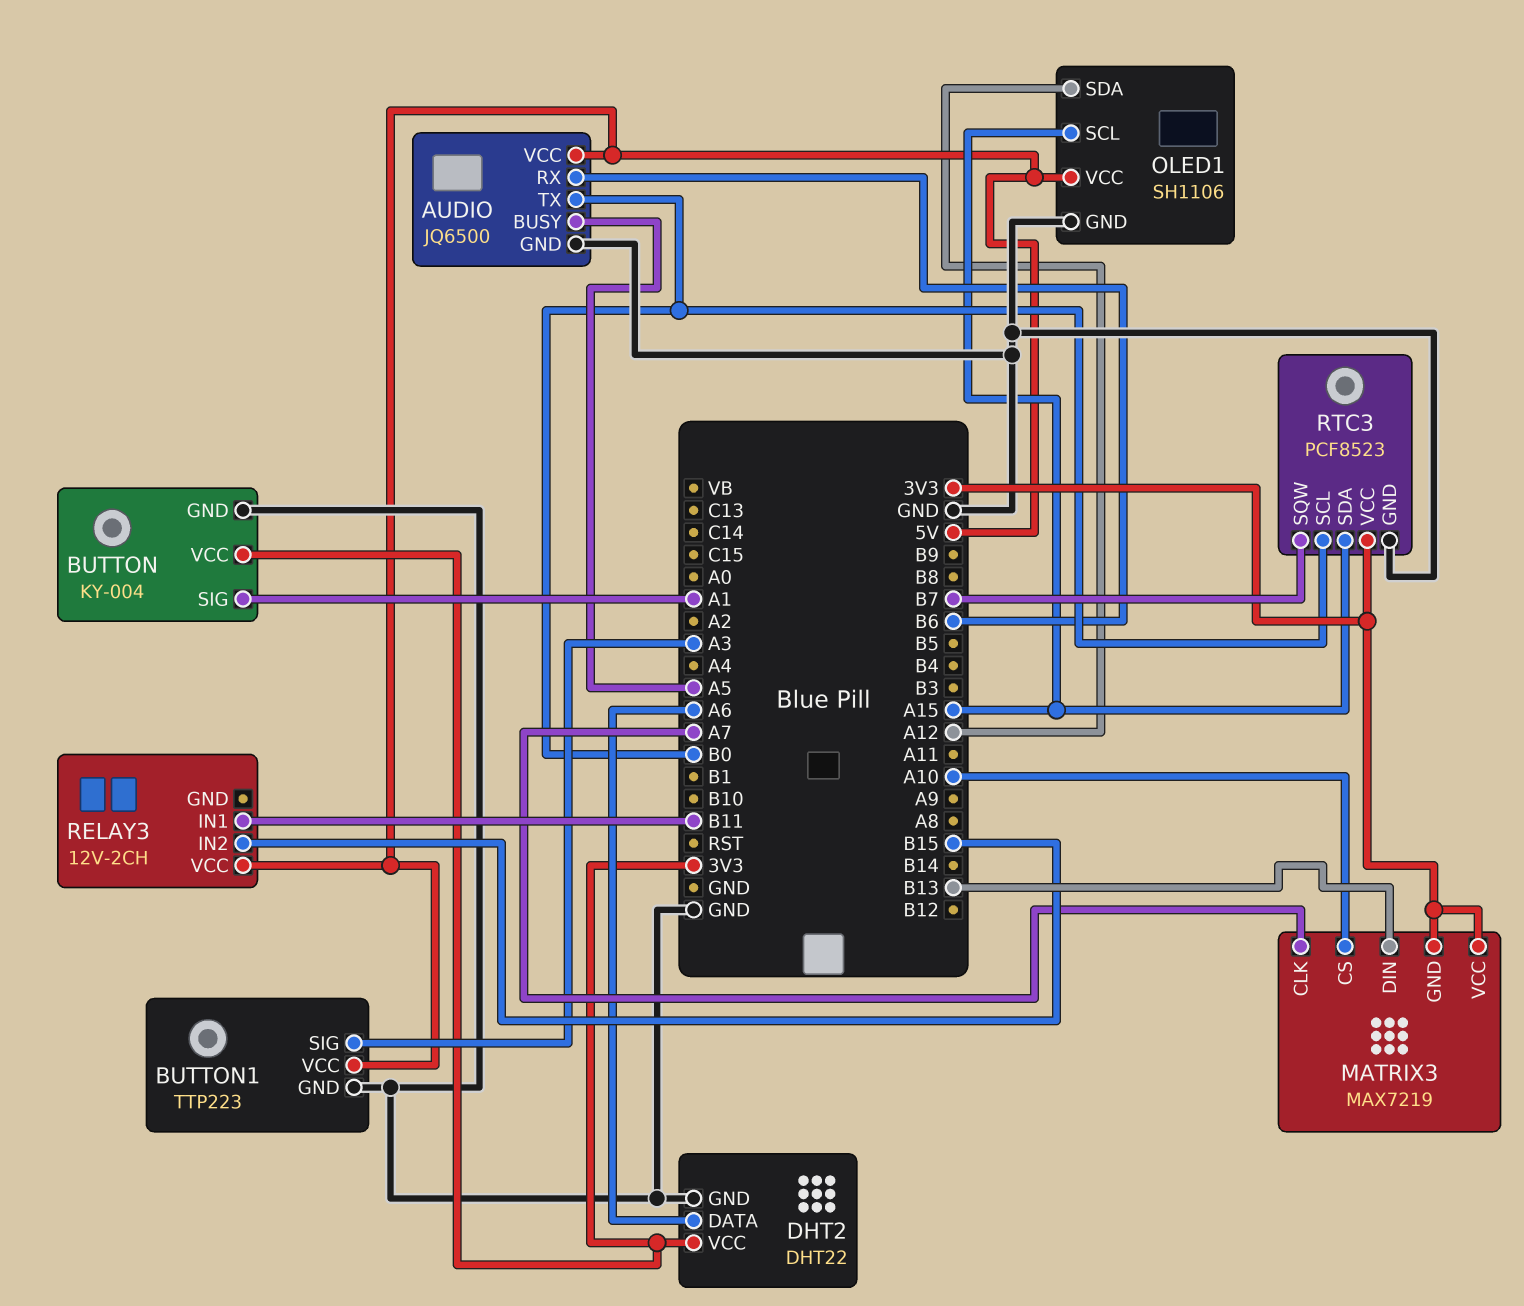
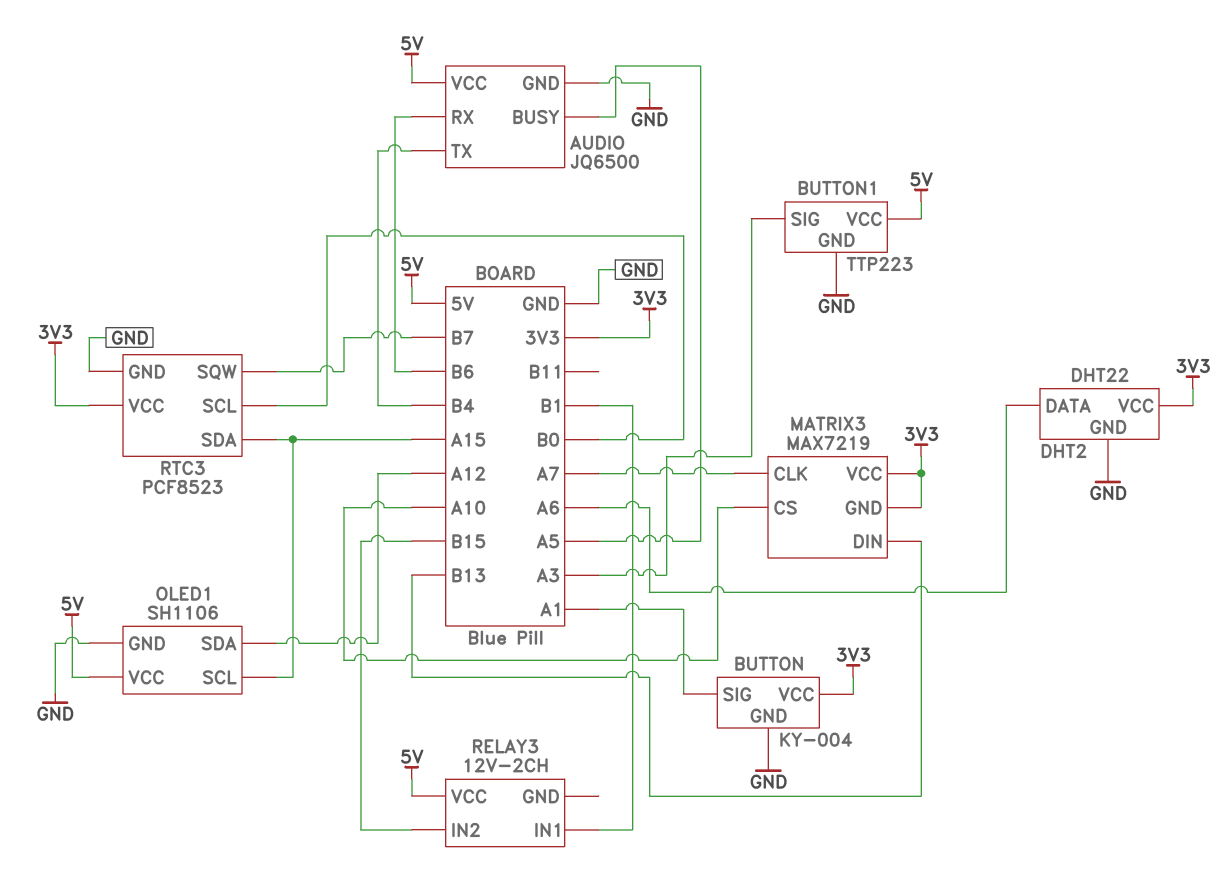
AUDIO pin TX: B0 -> B4
RELAY3 pin IN1: B11 -> B1

